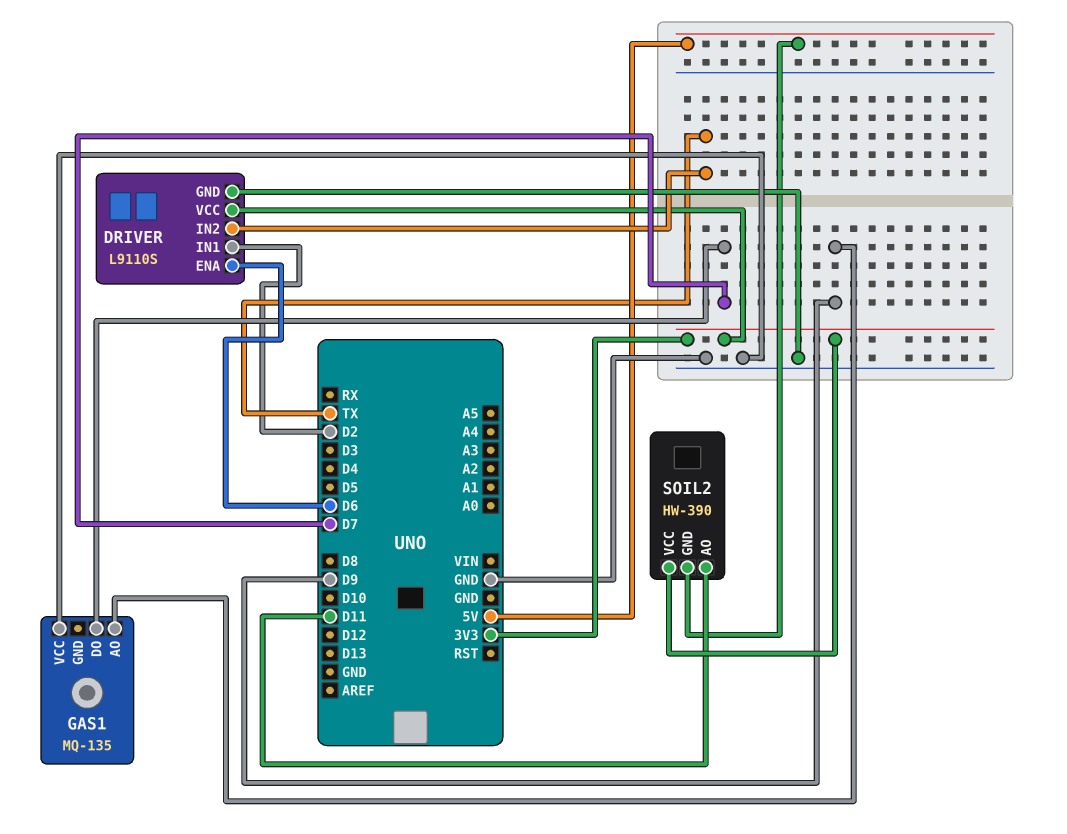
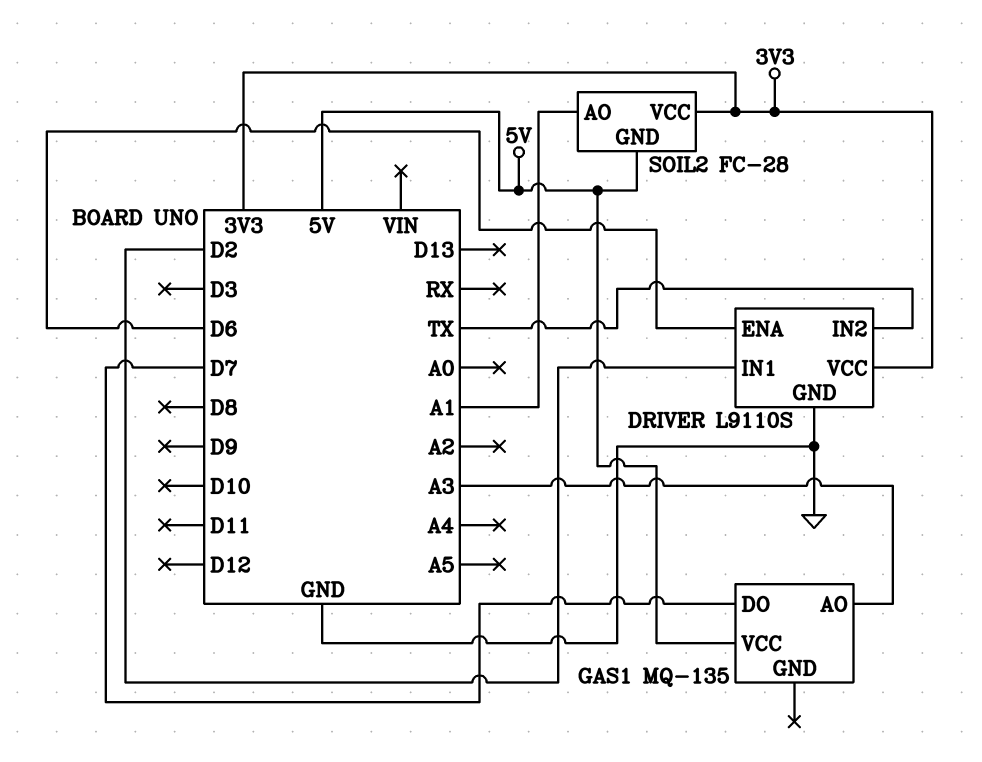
GAS1 pin AO: D9 -> A3
GAS1 pin VCC: GND -> 5V
SOIL2: HW-390 -> FC-28
SOIL2 pin AO: D11 -> A1

